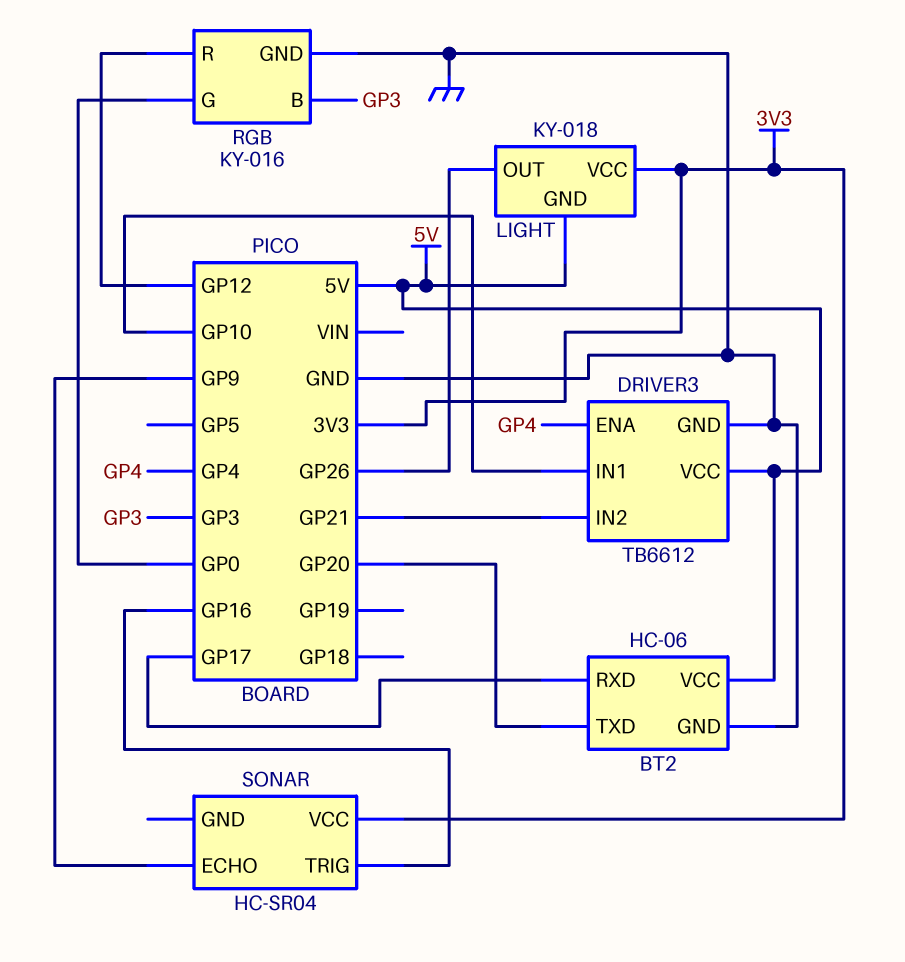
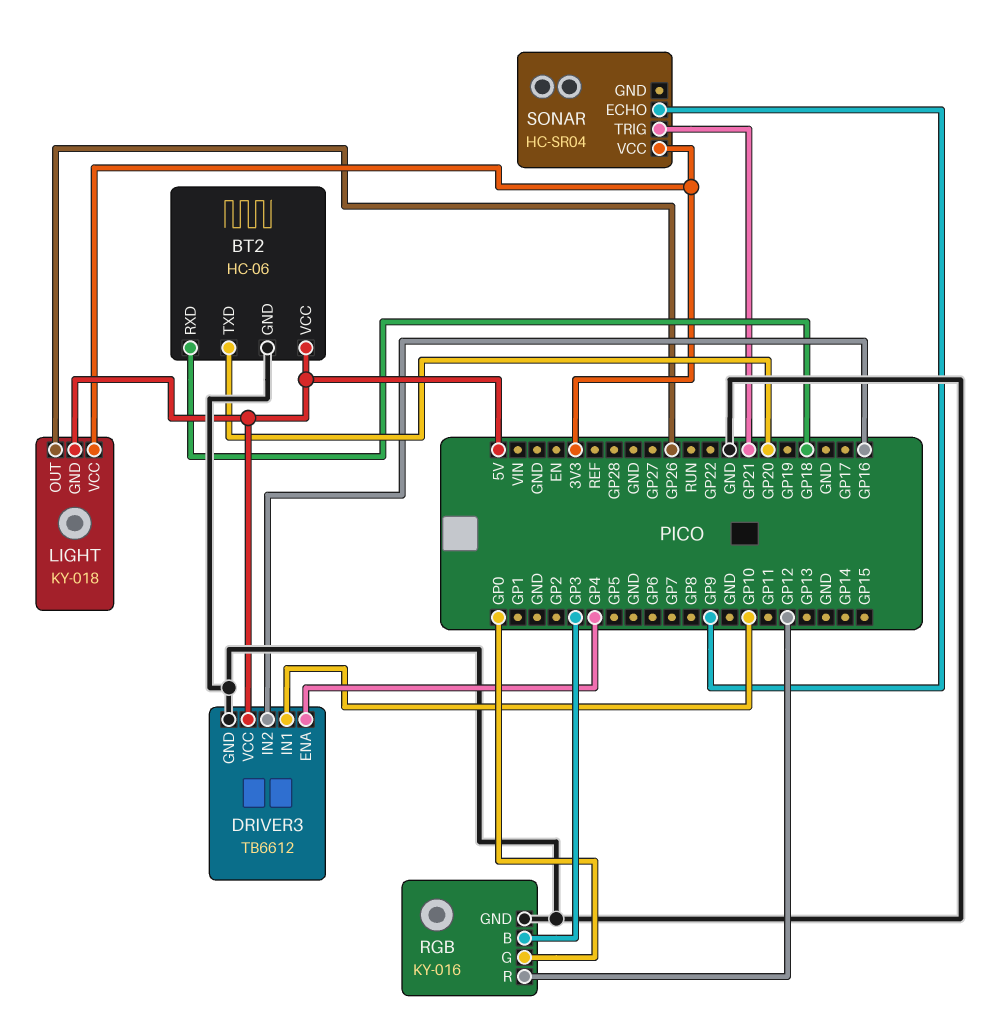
BT2 pin RXD: GP17 -> GP18
DRIVER3 pin IN2: GP21 -> GP16
SONAR pin TRIG: GP16 -> GP21

